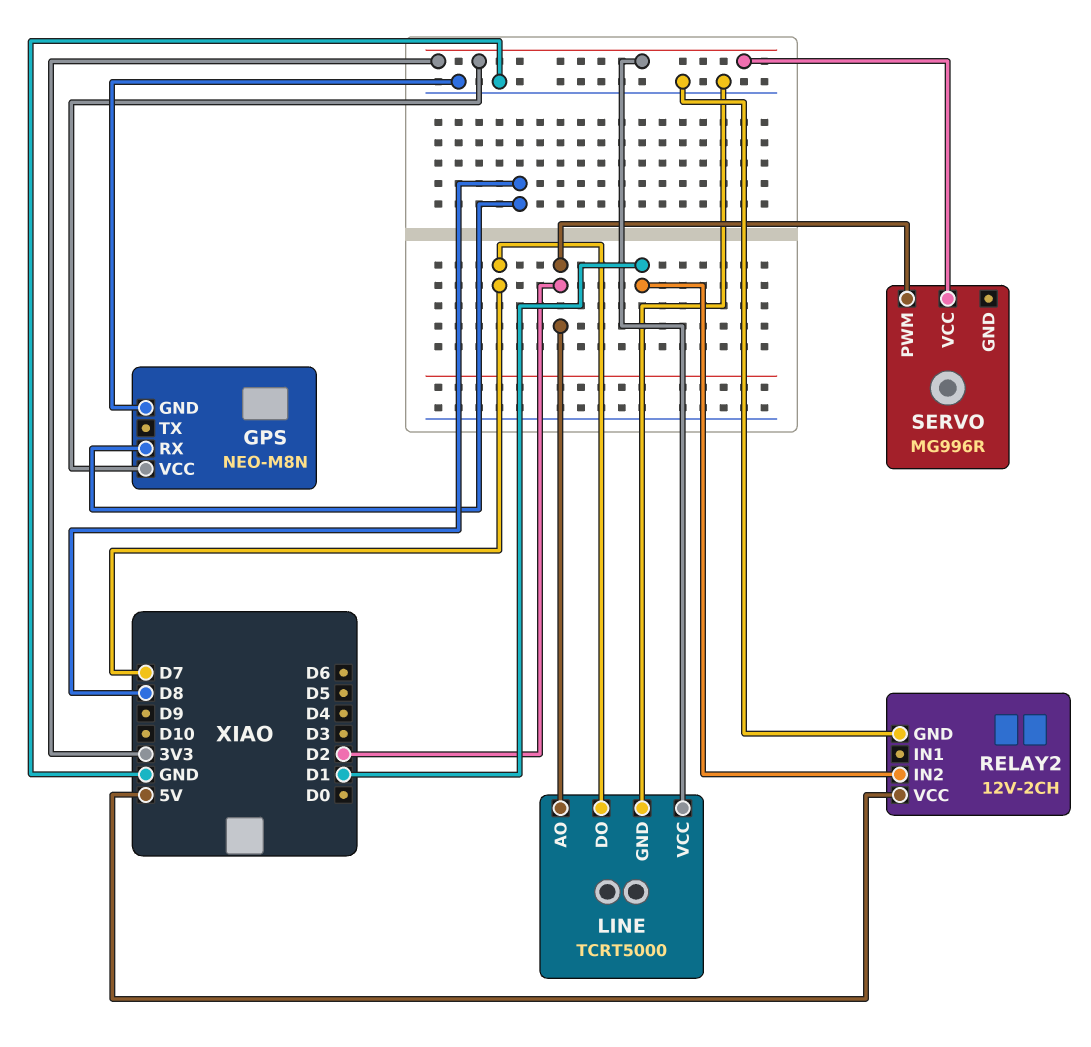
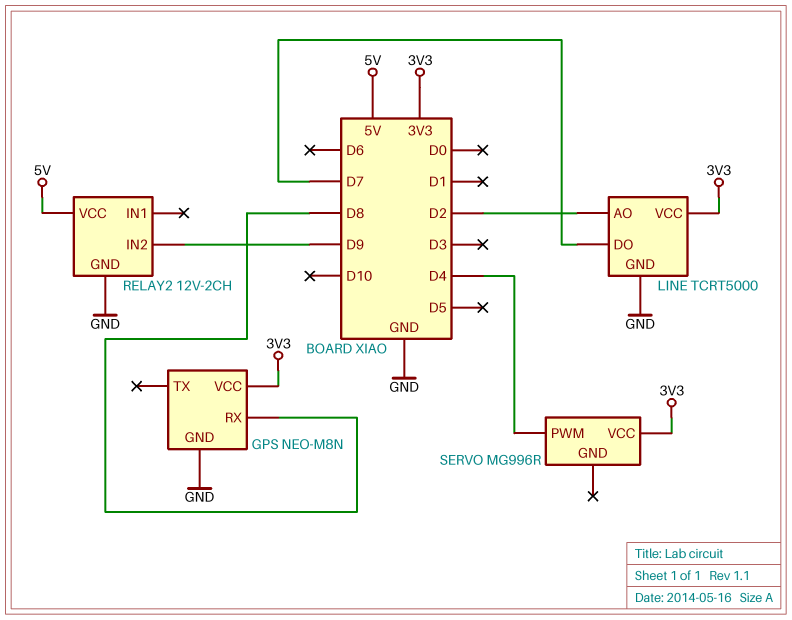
RELAY2 pin IN2: D1 -> D9
SERVO pin PWM: D2 -> D4

